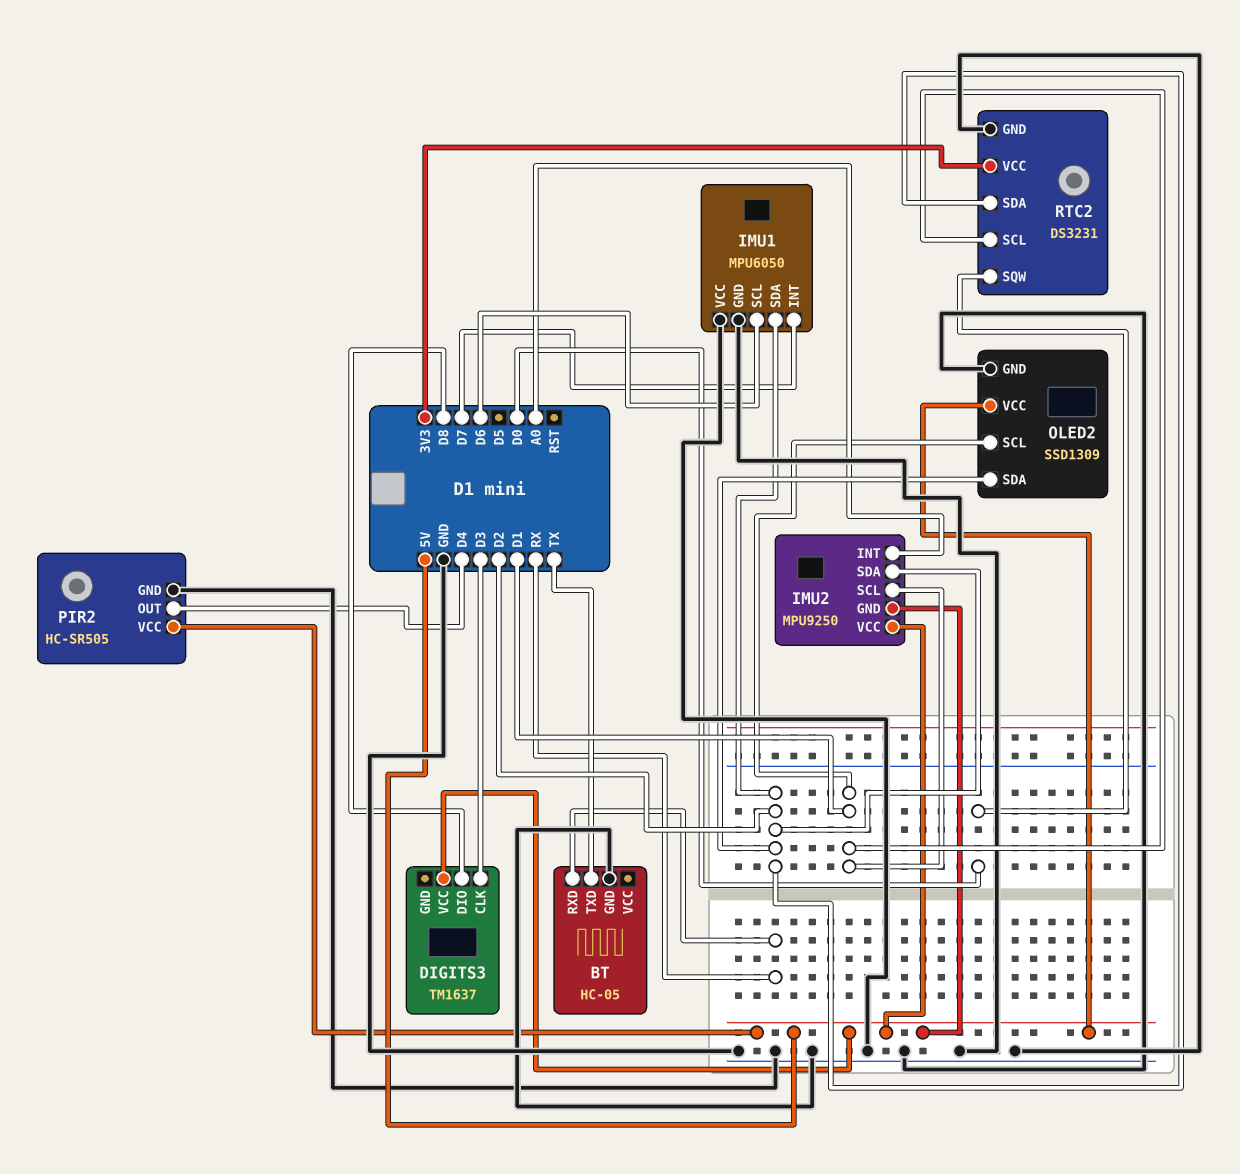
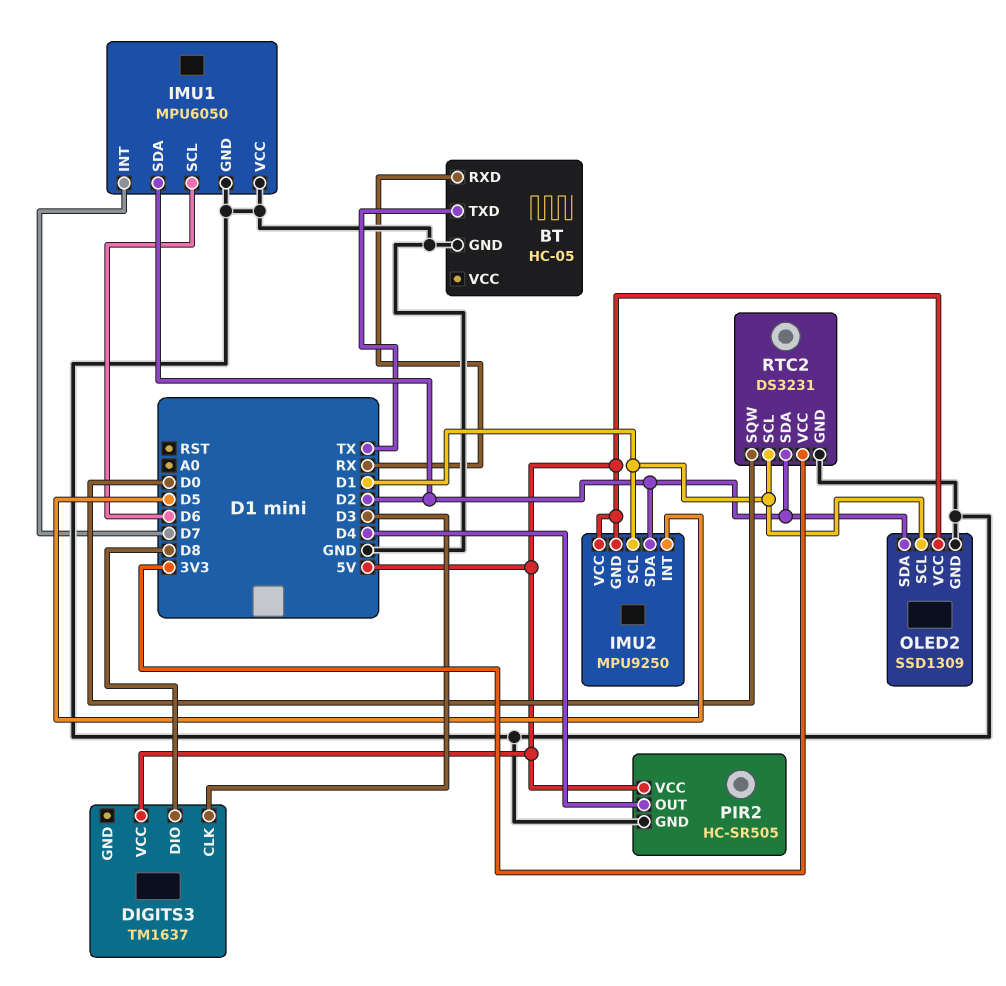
IMU2 pin INT: A0 -> D5

